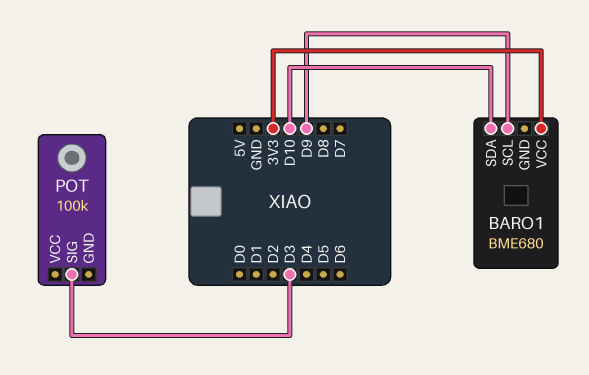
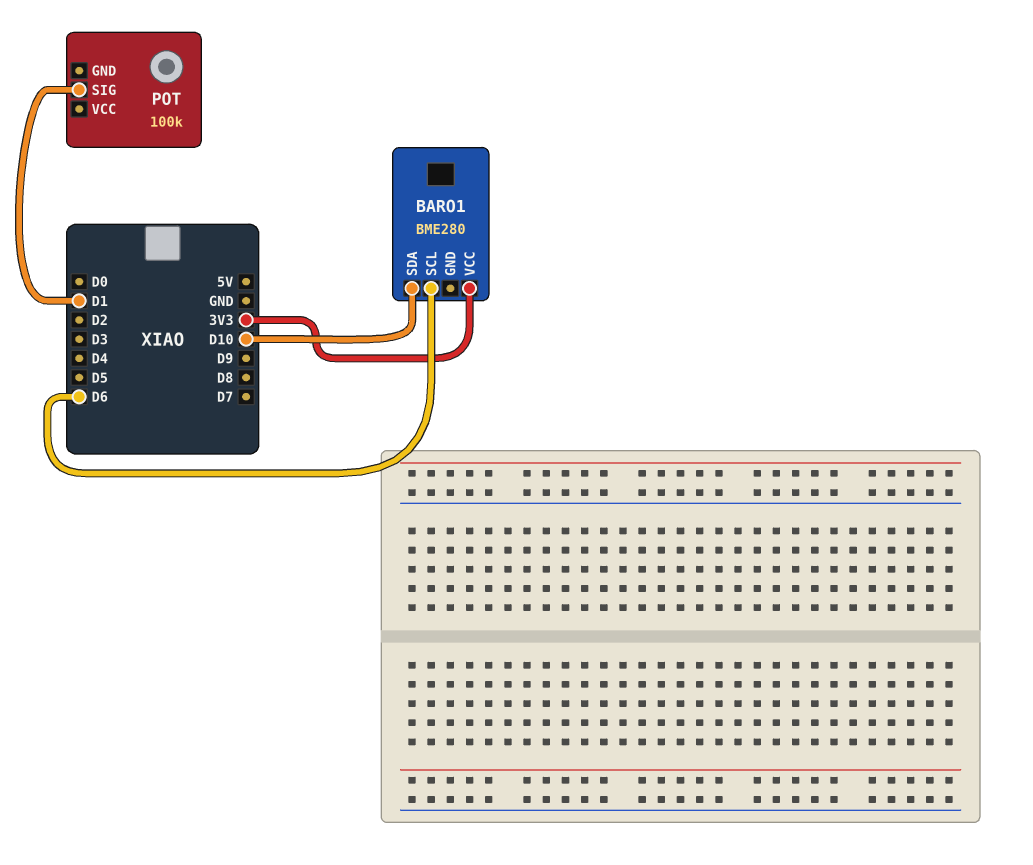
BARO1: BME680 -> BME280
BARO1 pin SCL: D9 -> D6
POT pin SIG: D3 -> D1

